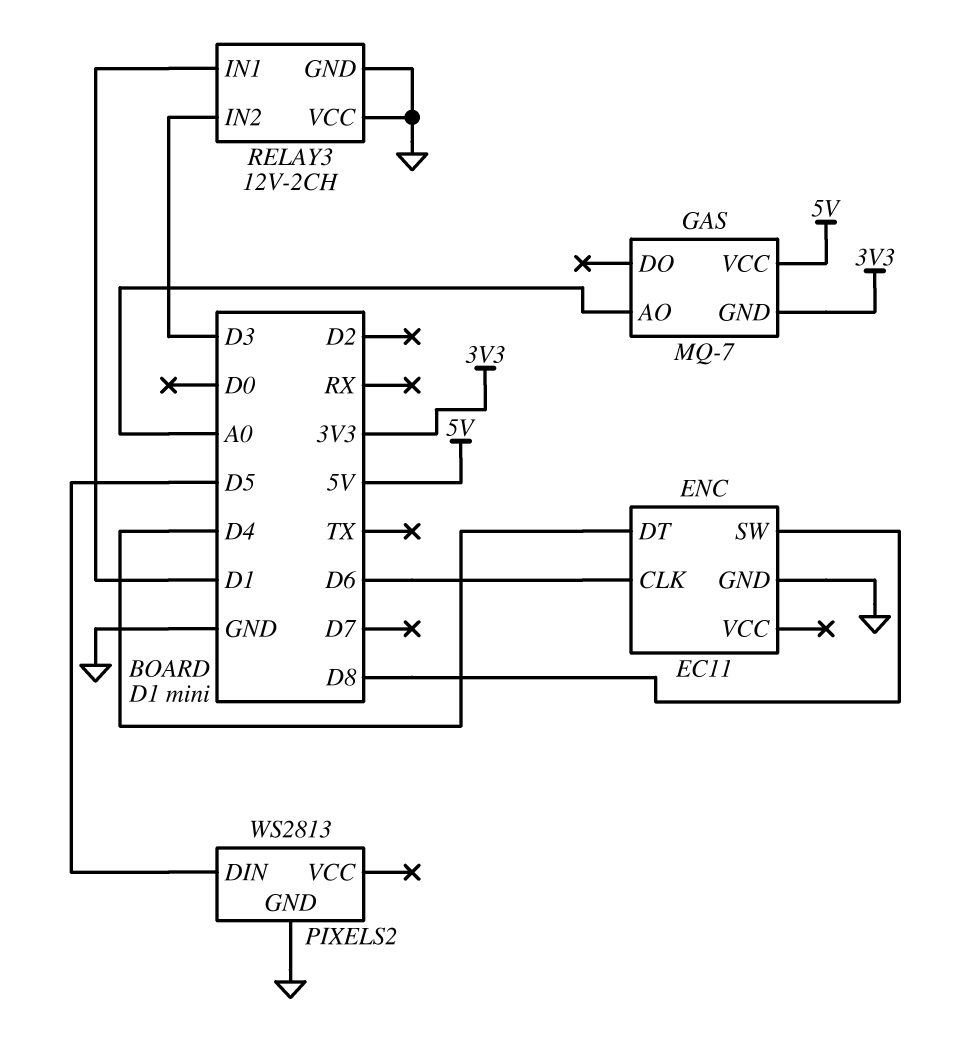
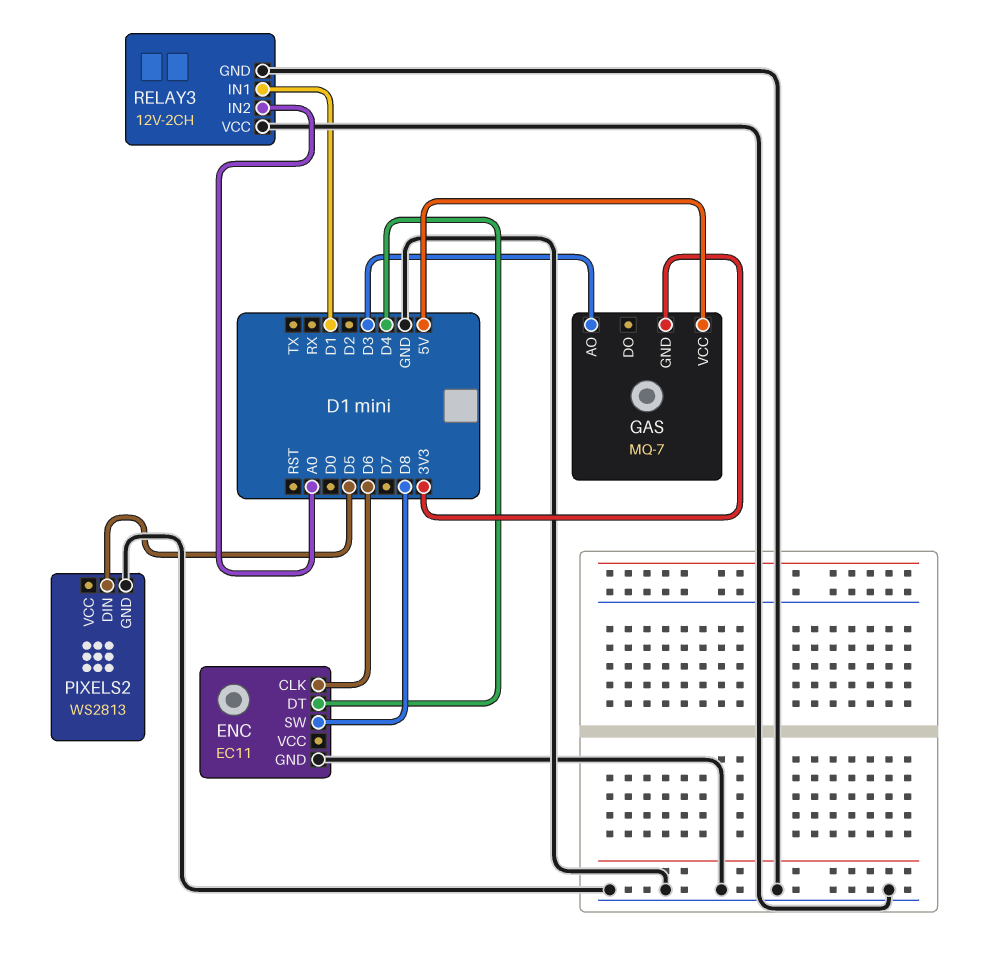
GAS pin AO: A0 -> D3
RELAY3 pin IN2: D3 -> A0

